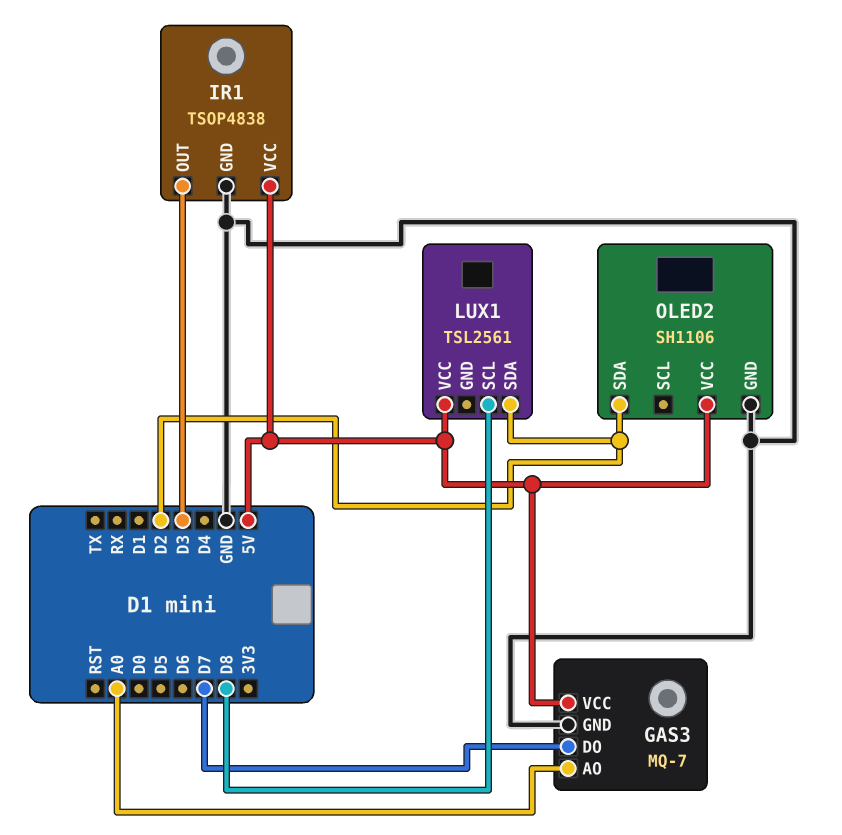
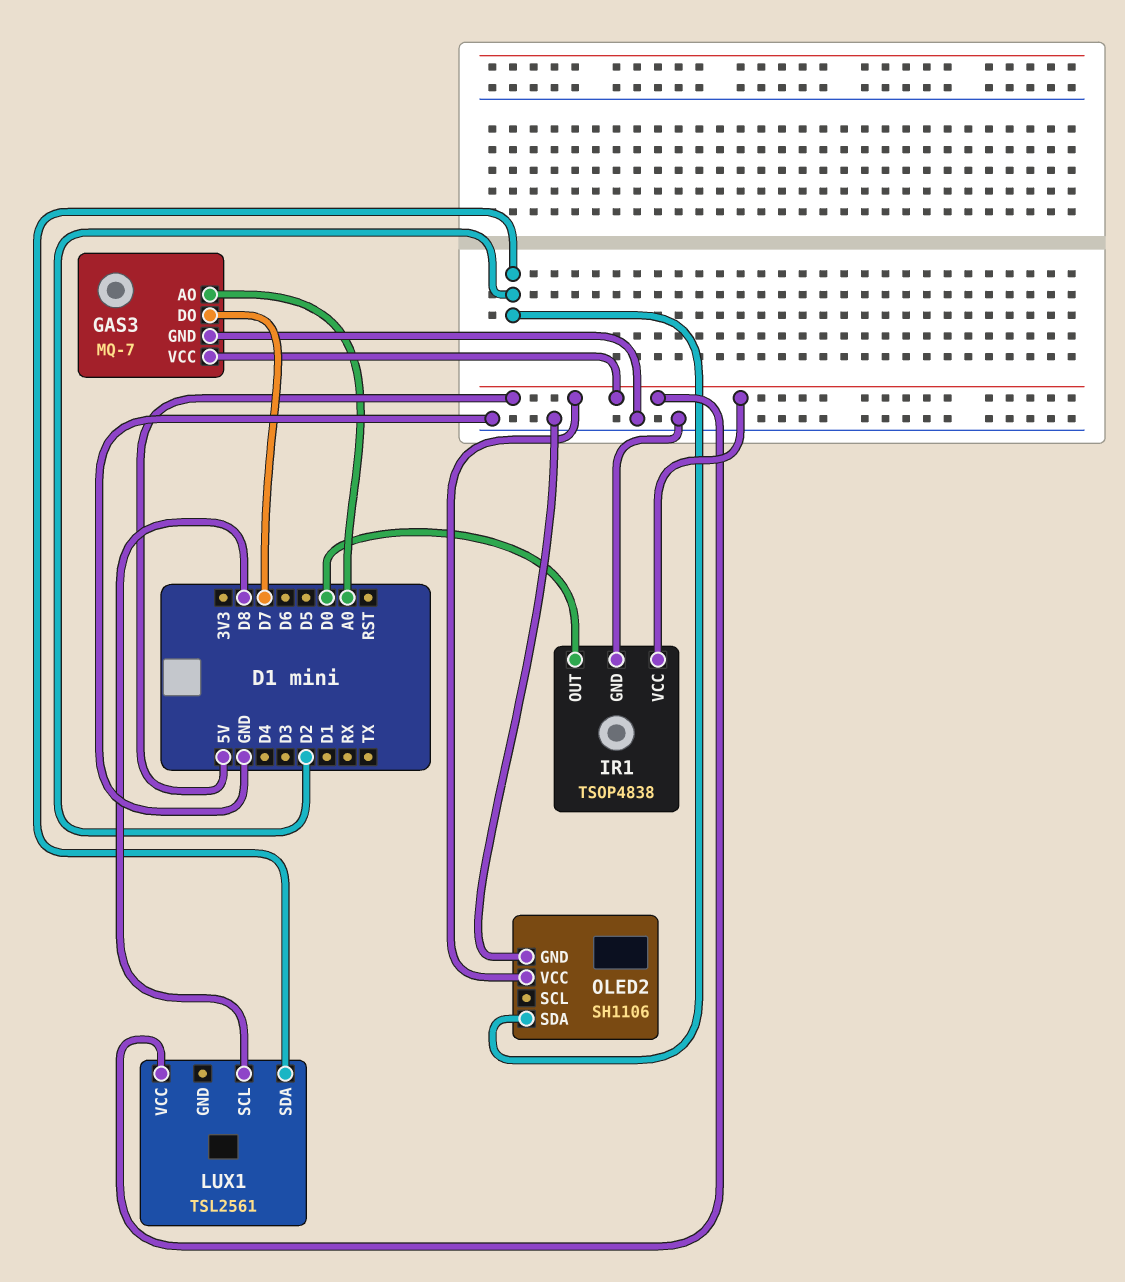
IR1 pin OUT: D3 -> D0

